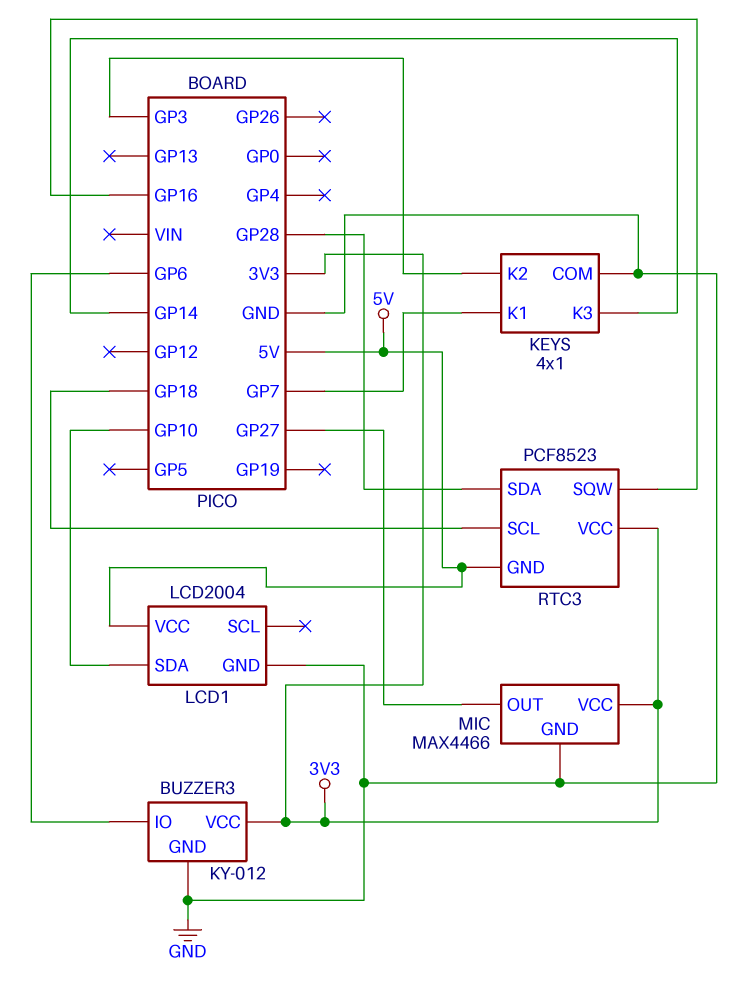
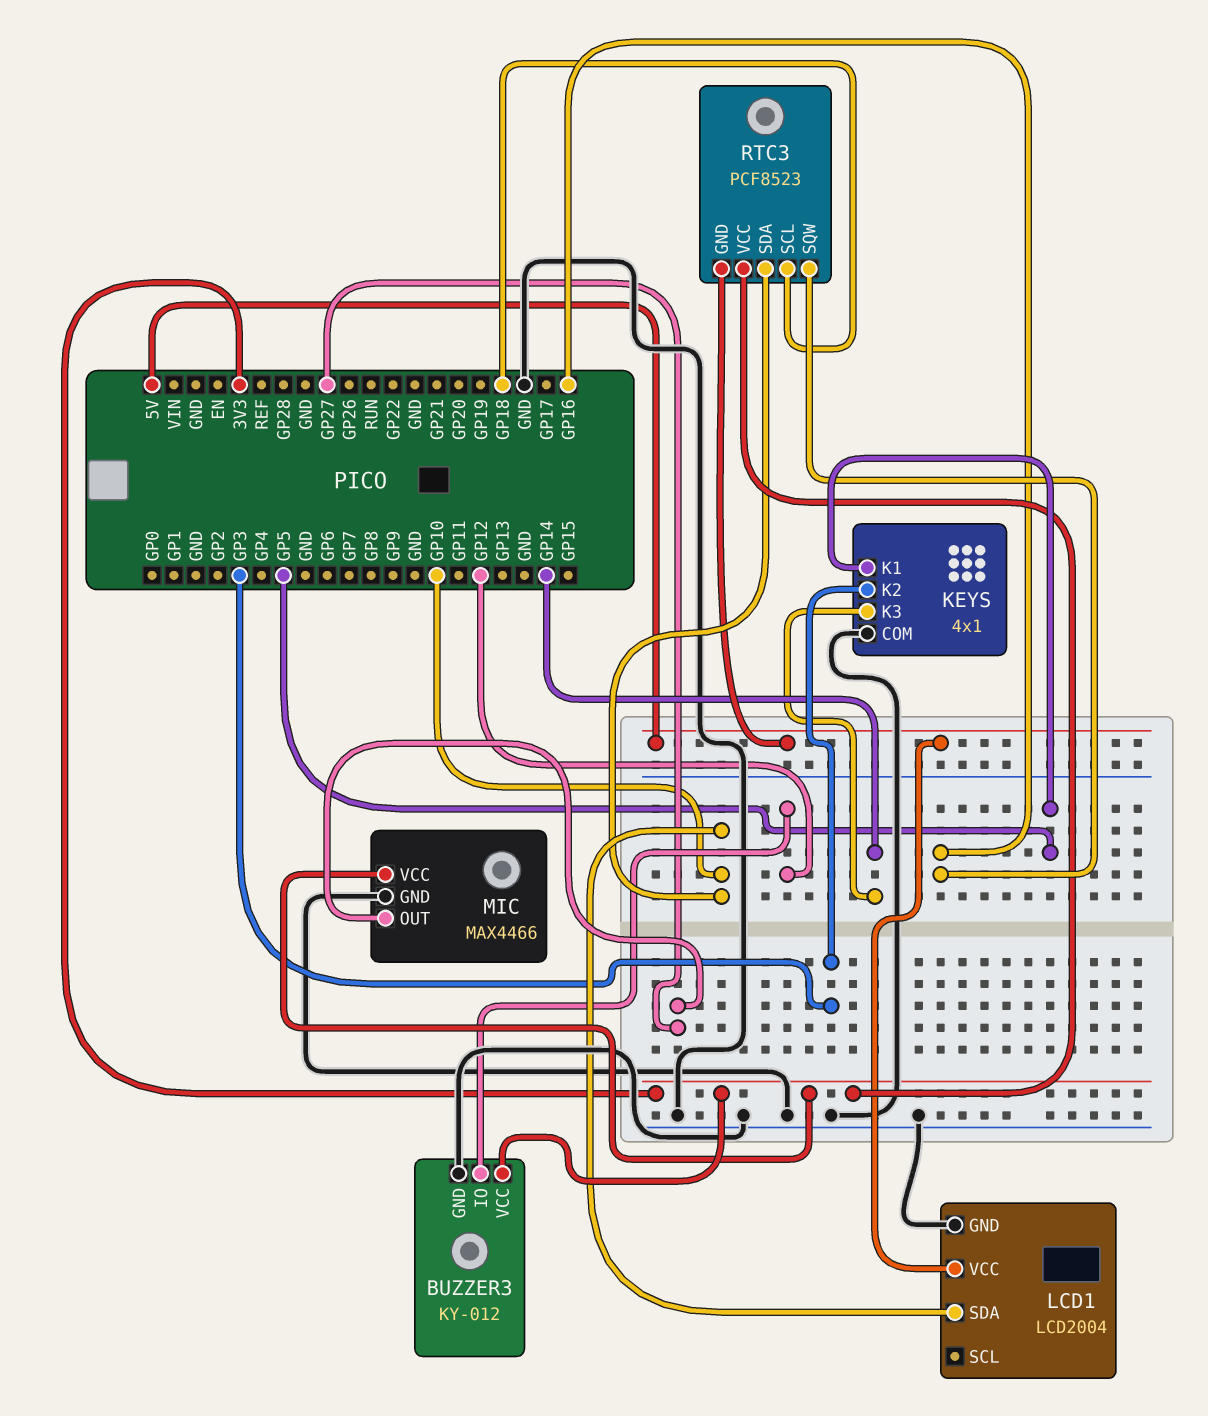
BUZZER3 pin IO: GP6 -> GP12
KEYS pin K1: GP7 -> GP5
RTC3 pin SDA: GP28 -> GP10

